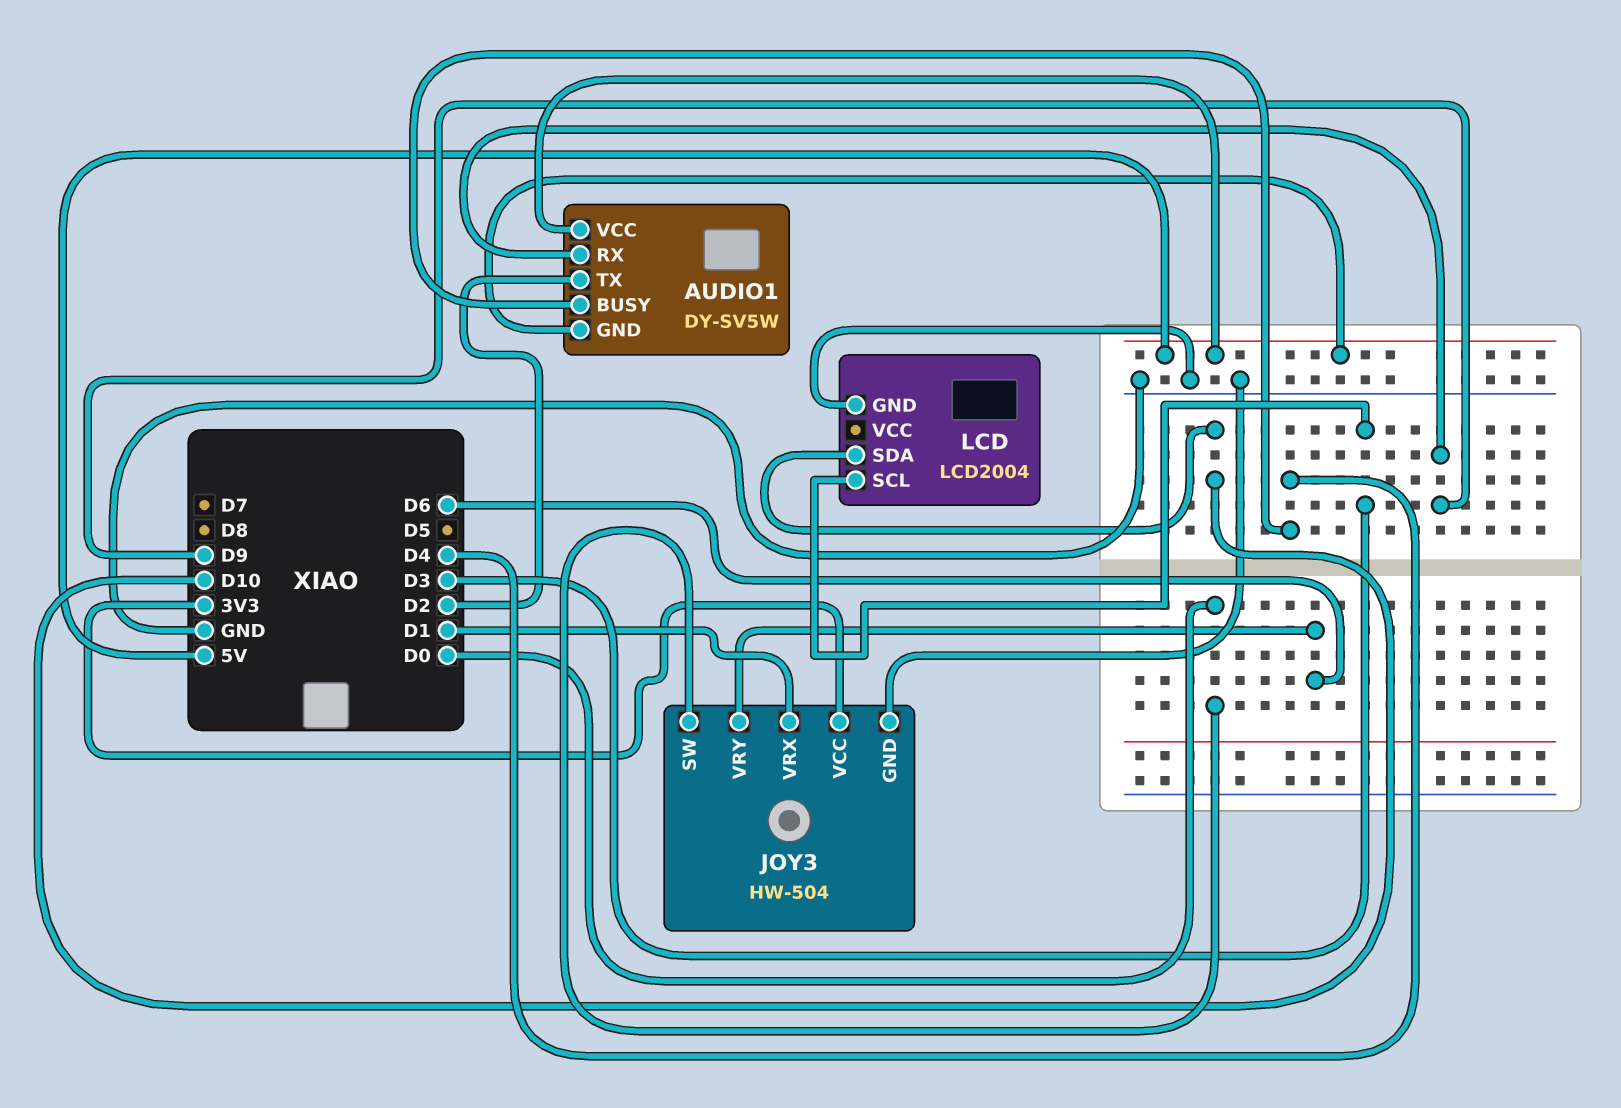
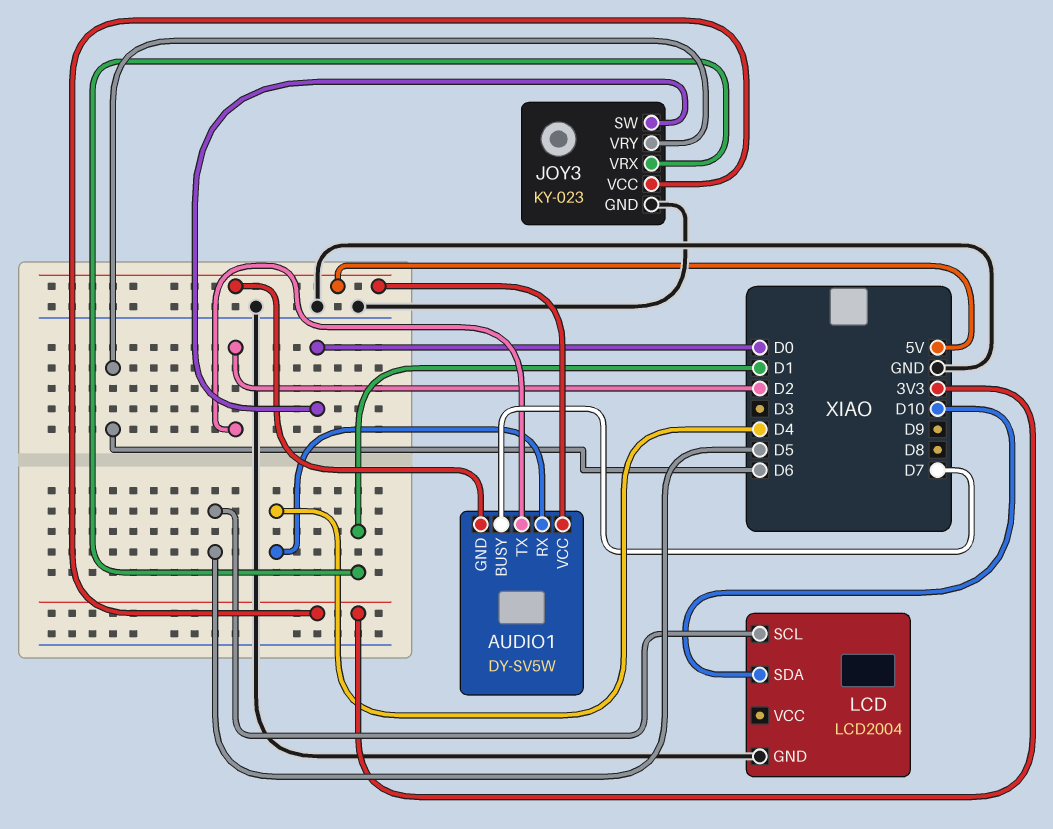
AUDIO1 pin BUSY: D4 -> D7
AUDIO1 pin RX: D9 -> D4
JOY3: HW-504 -> KY-023
LCD pin SCL: D3 -> D5

